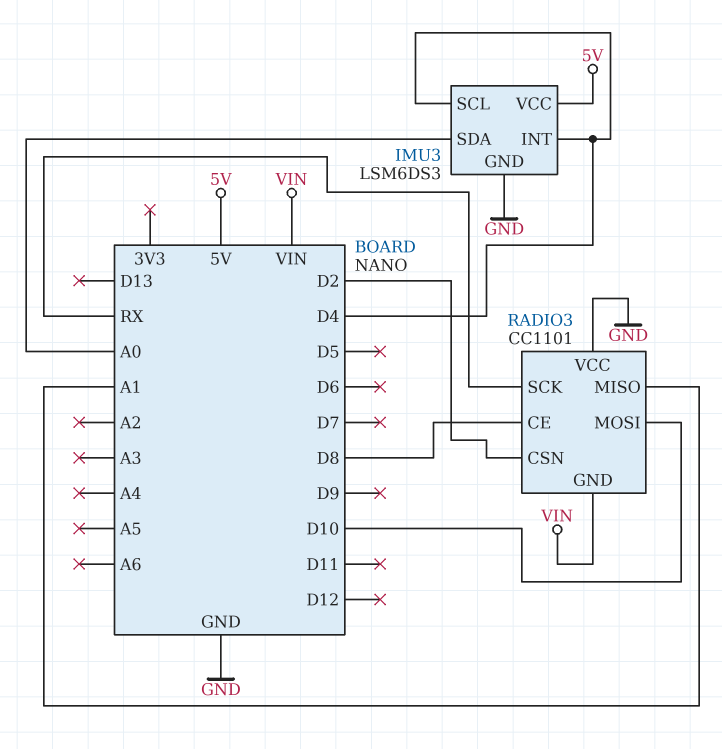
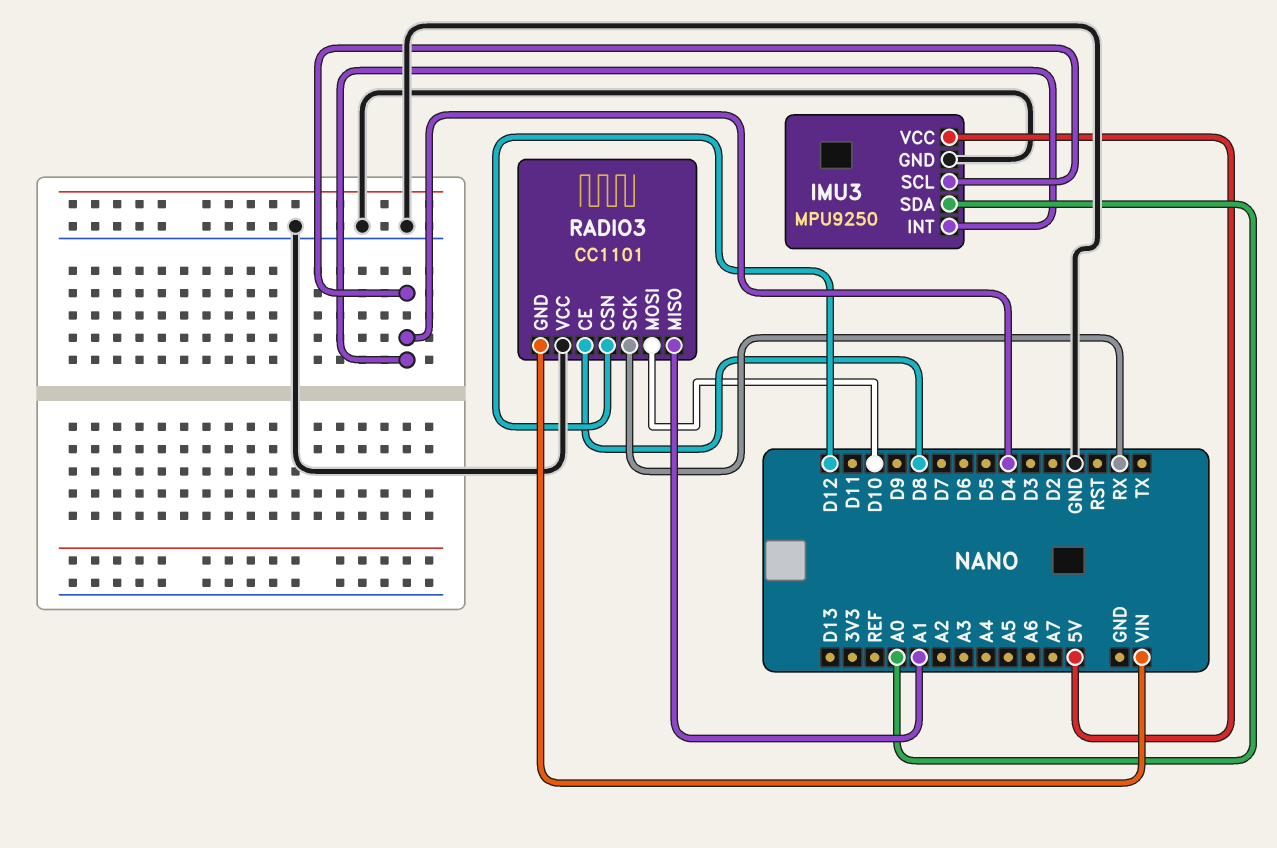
IMU3: LSM6DS3 -> MPU9250
RADIO3 pin CSN: D2 -> D12

